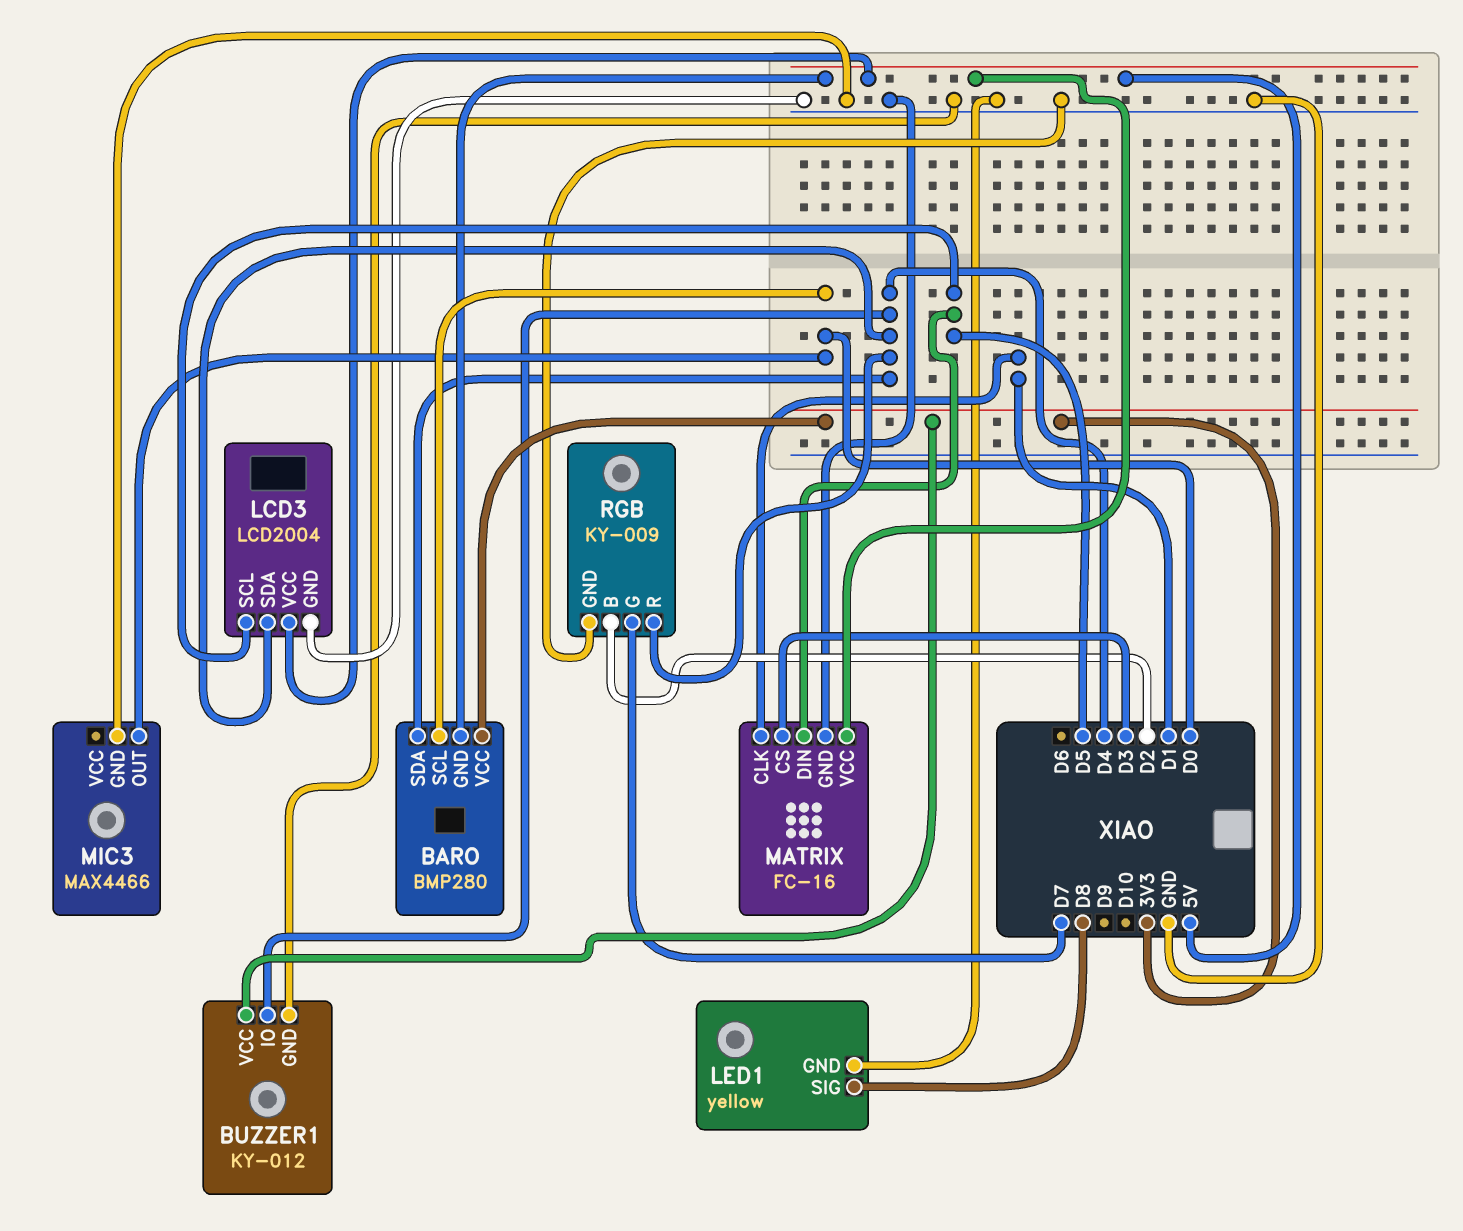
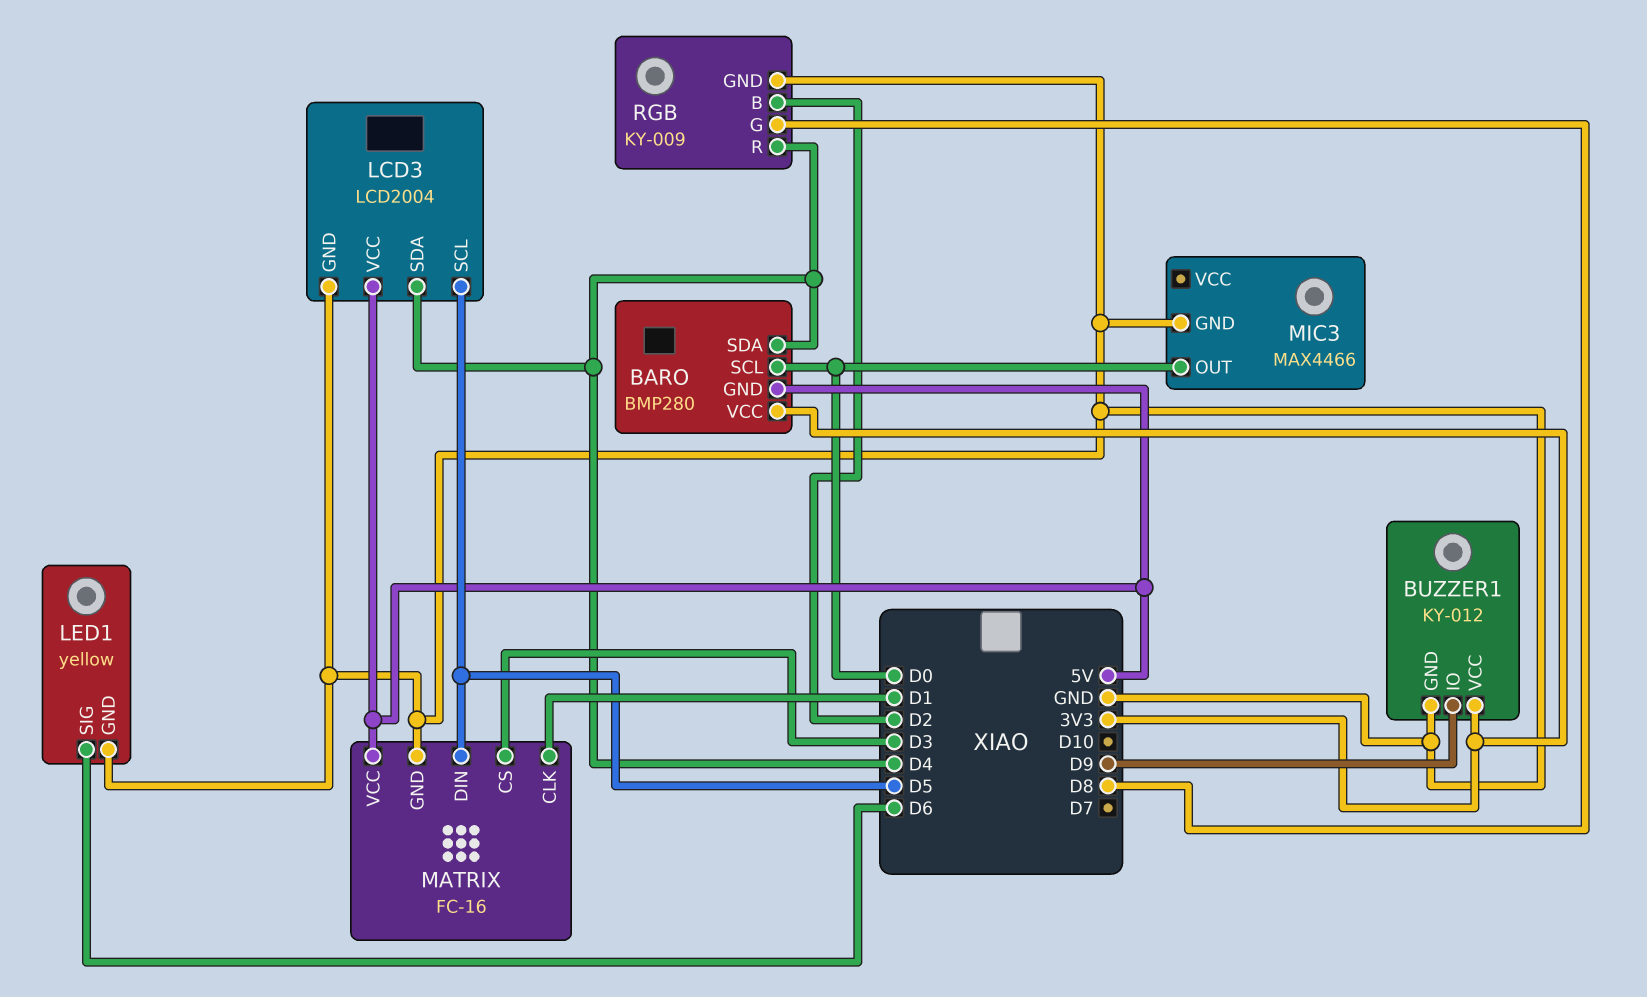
BUZZER1 pin IO: D4 -> D9
LED1 pin SIG: D8 -> D6
RGB pin G: D7 -> D8

